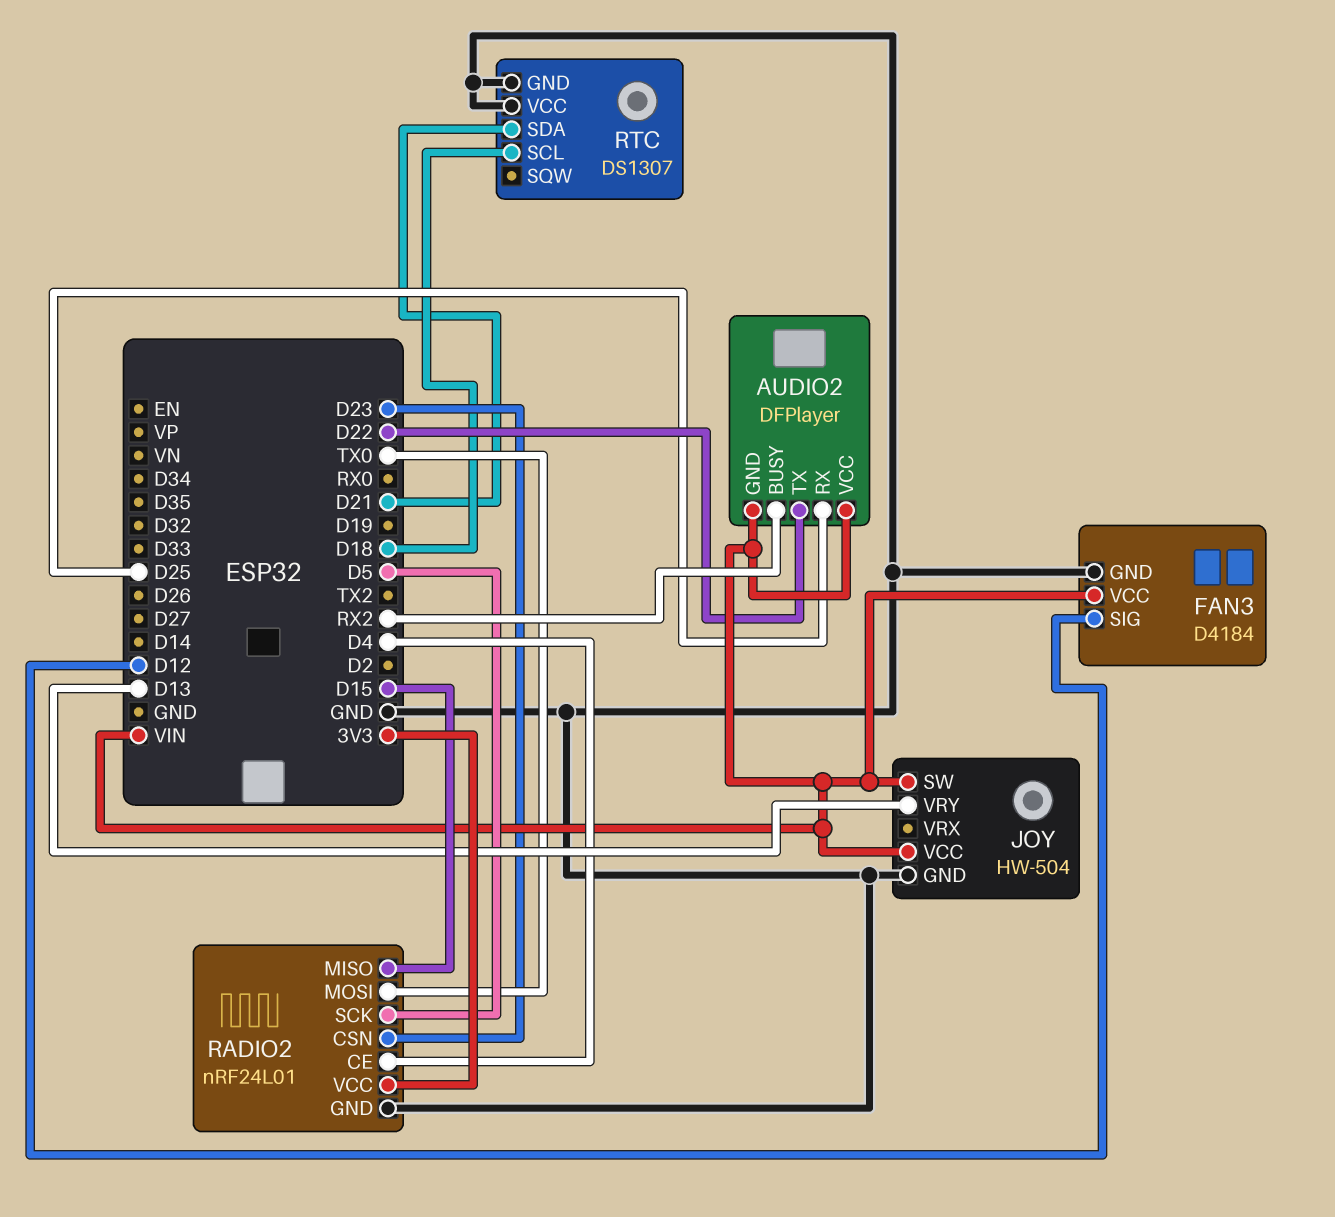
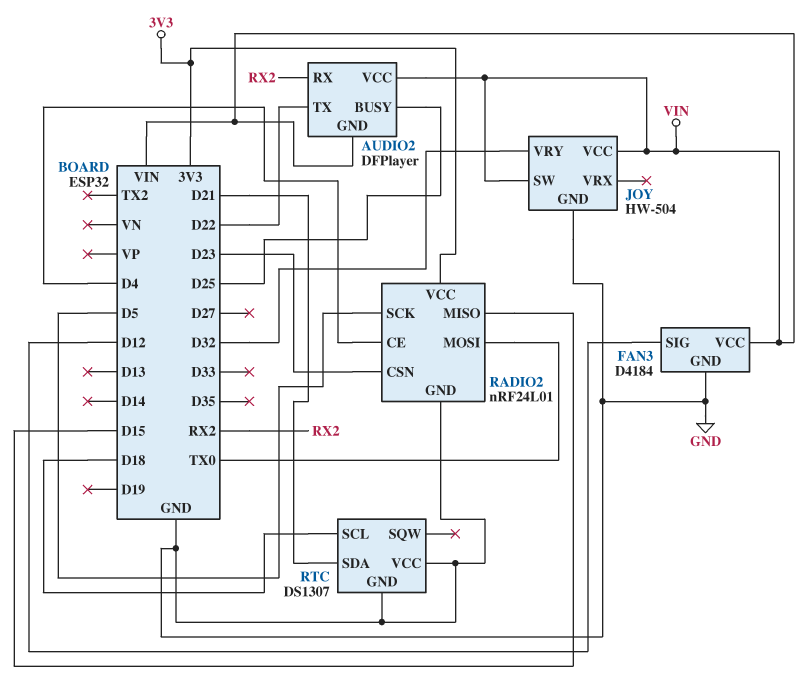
AUDIO2 pin BUSY: RX2 -> D25
AUDIO2 pin RX: D25 -> RX2
JOY pin VRY: D13 -> D32

